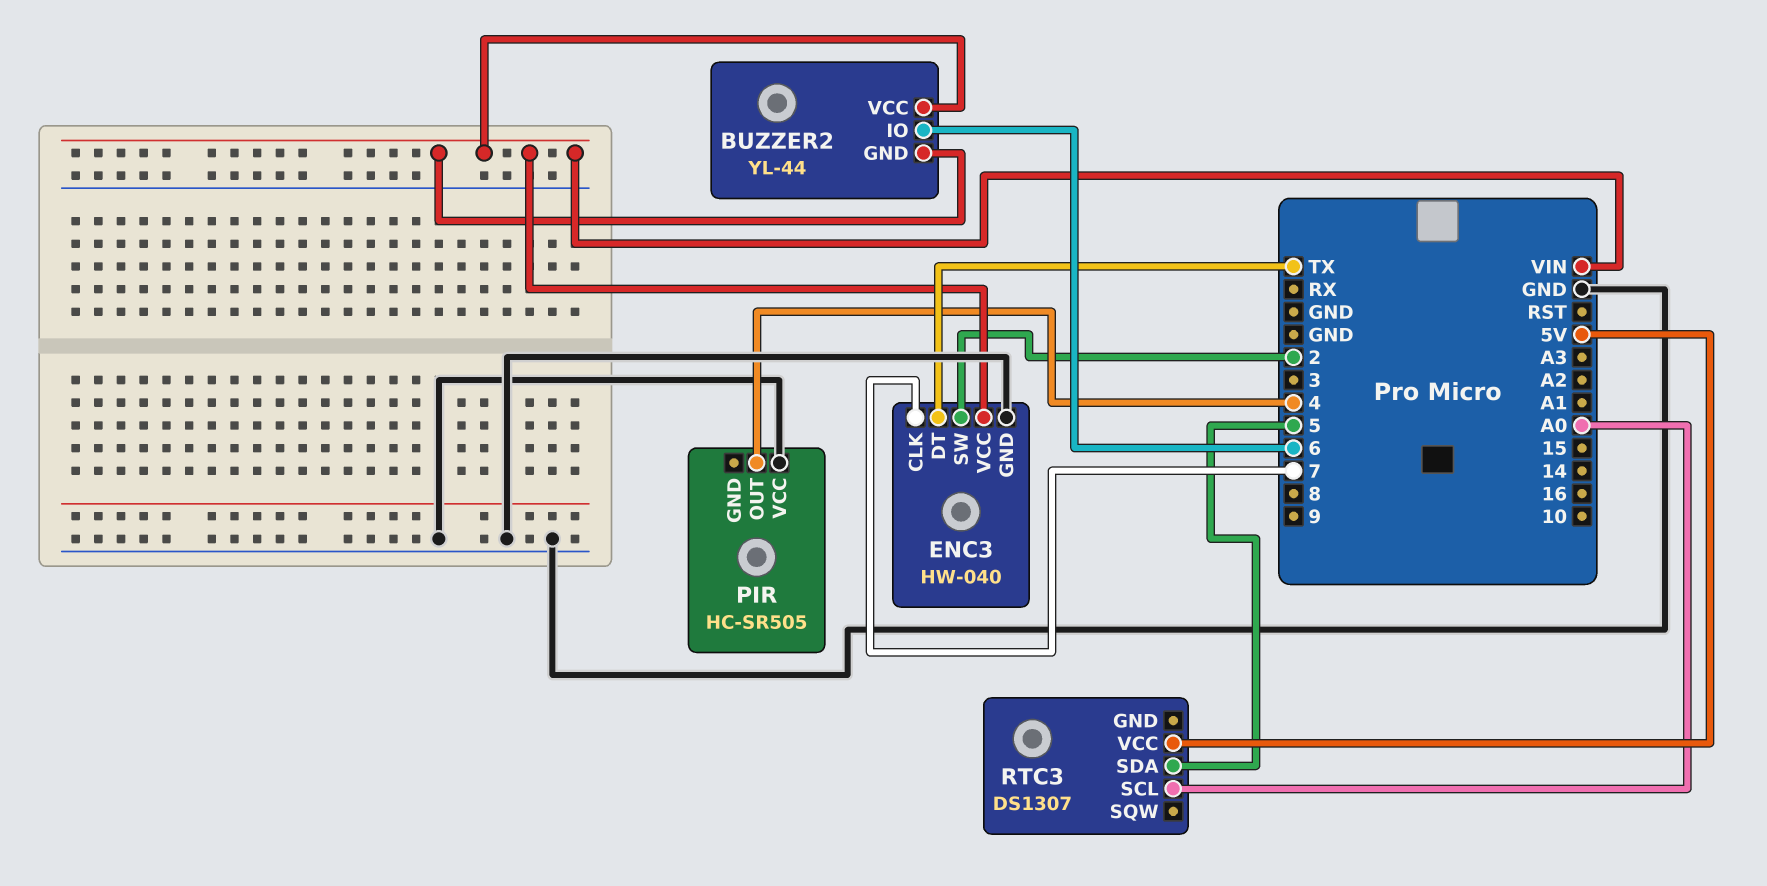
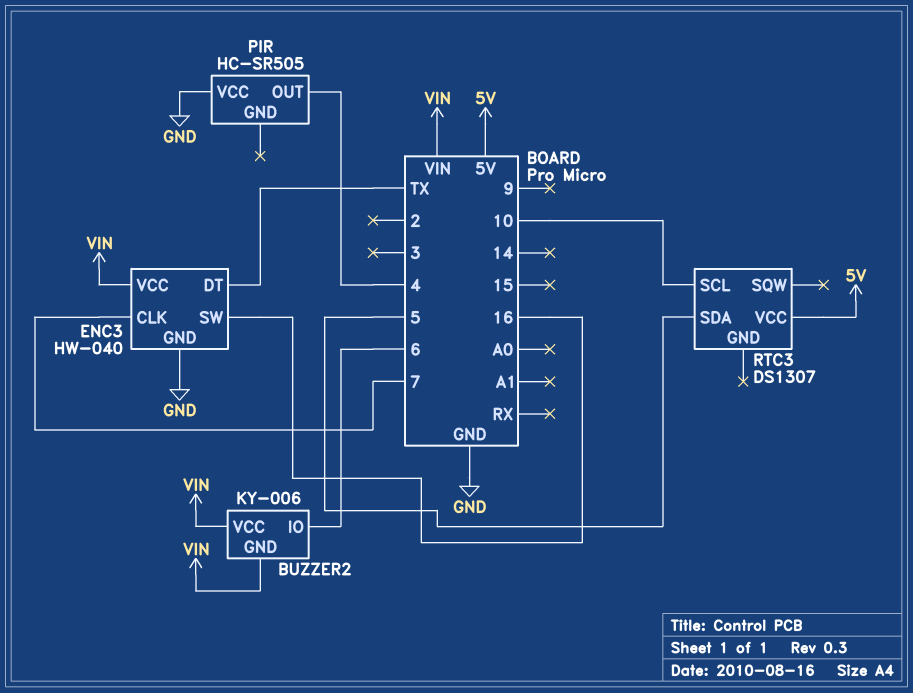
BUZZER2: YL-44 -> KY-006
ENC3 pin SW: 2 -> 16
RTC3 pin SCL: A0 -> 10

